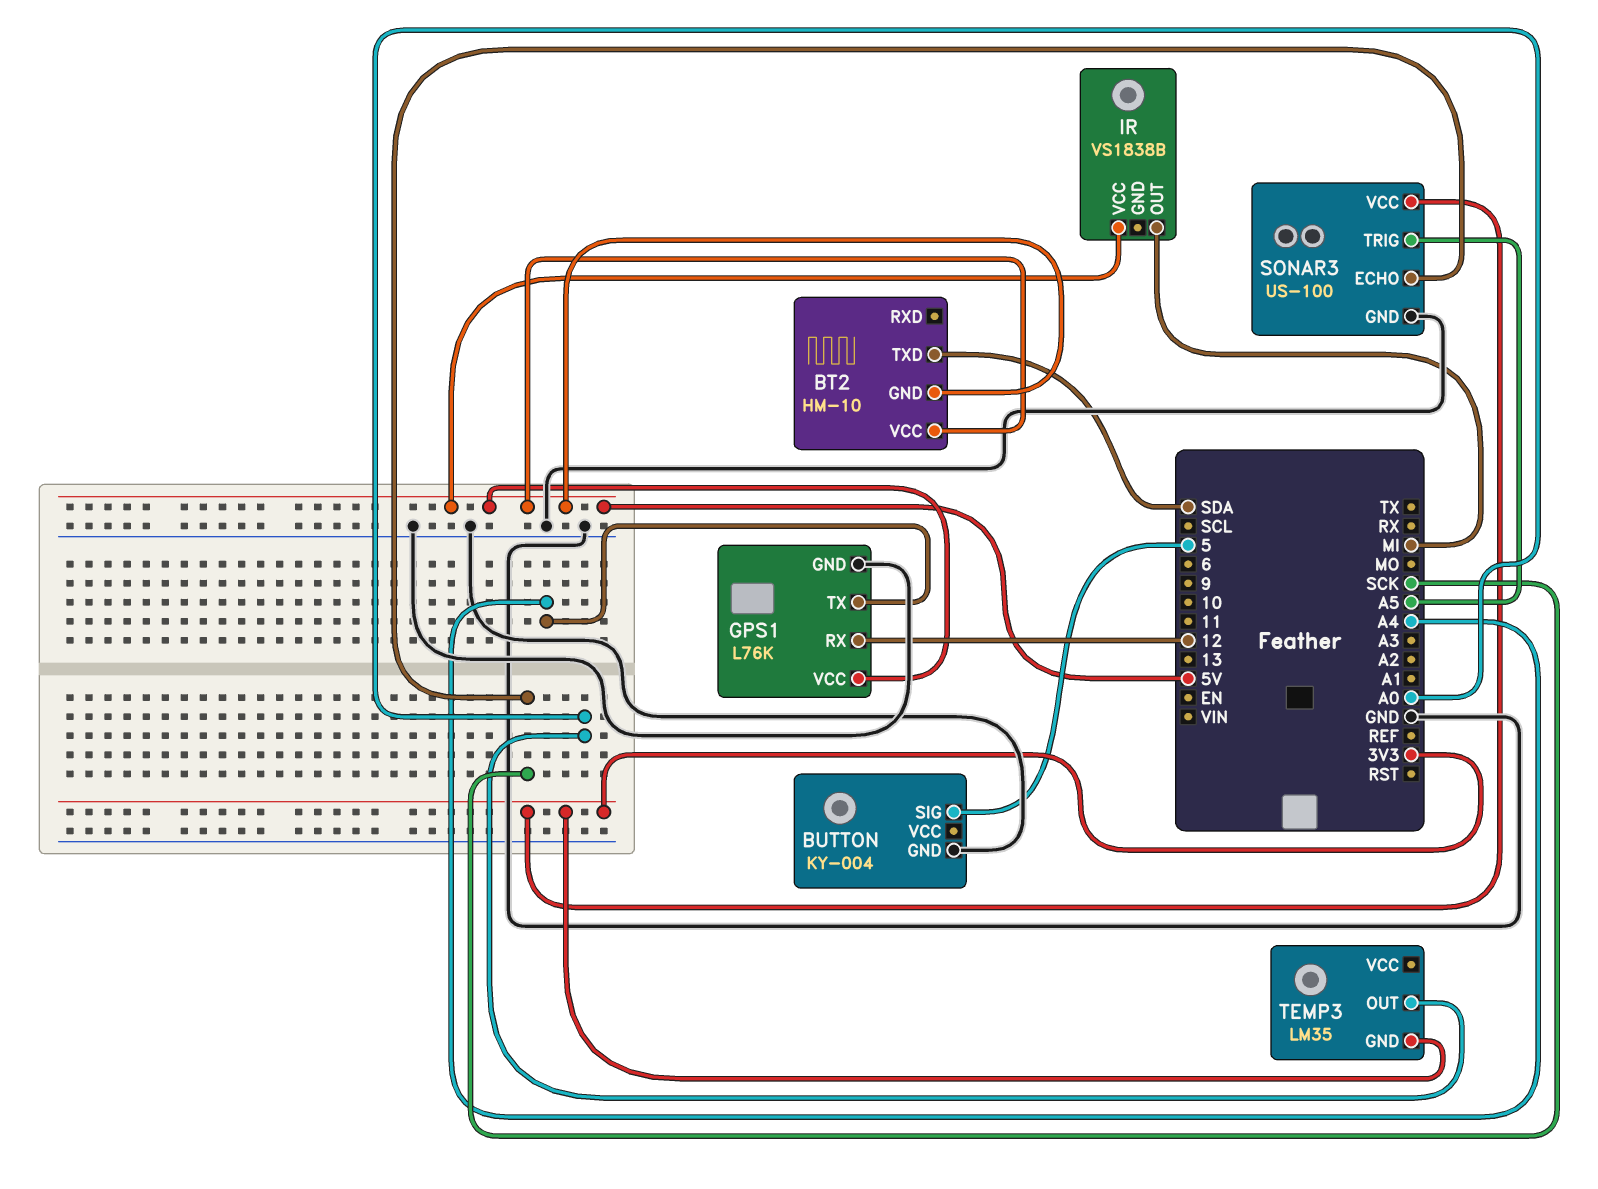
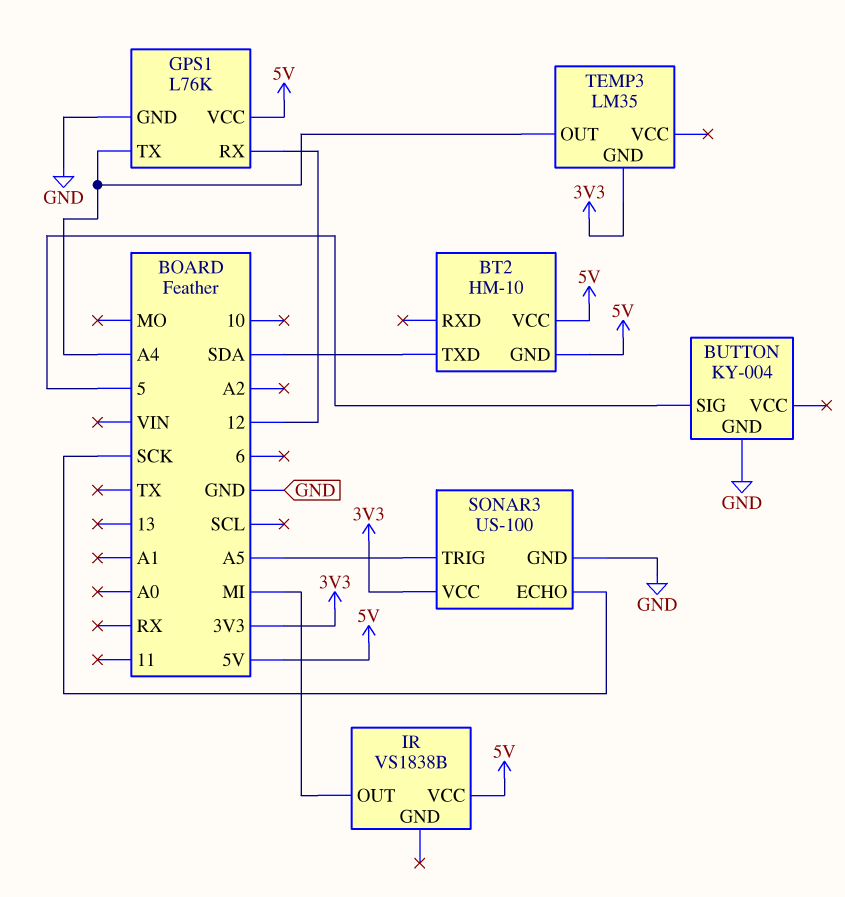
TEMP3 pin OUT: A0 -> A4

